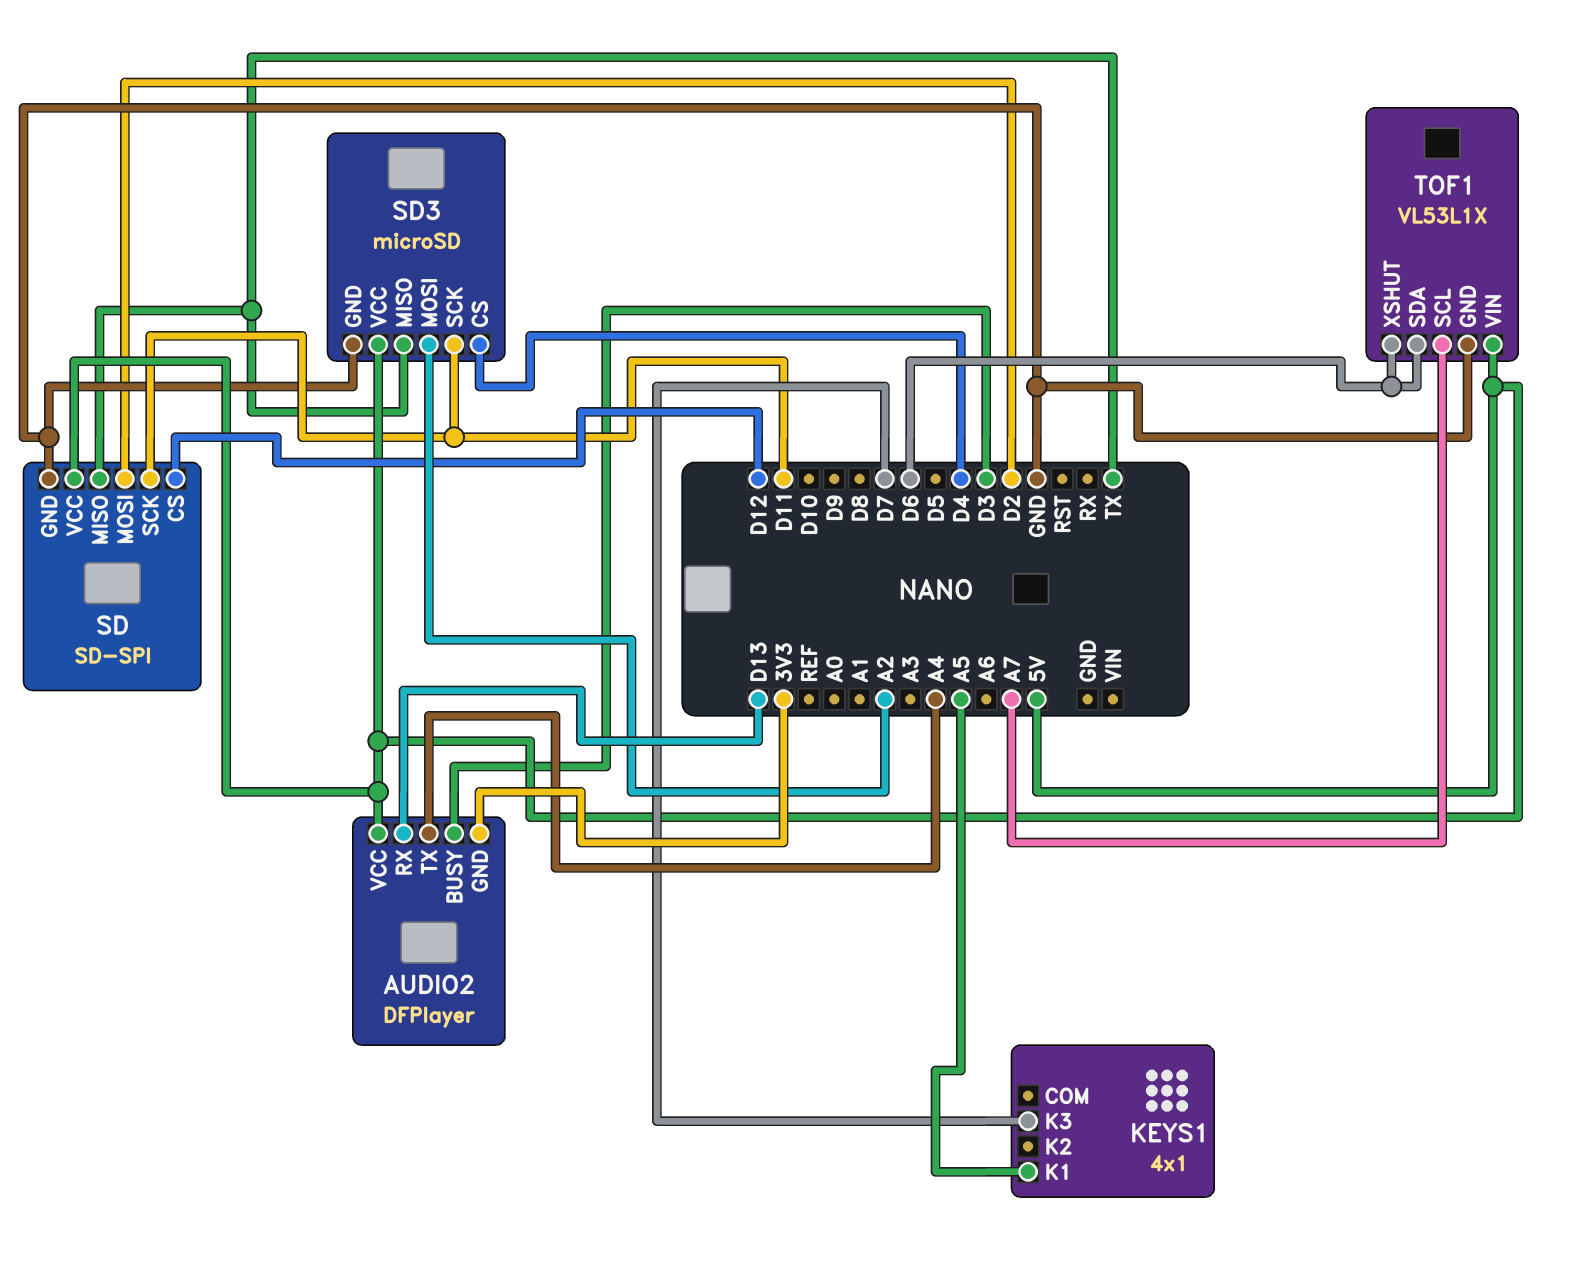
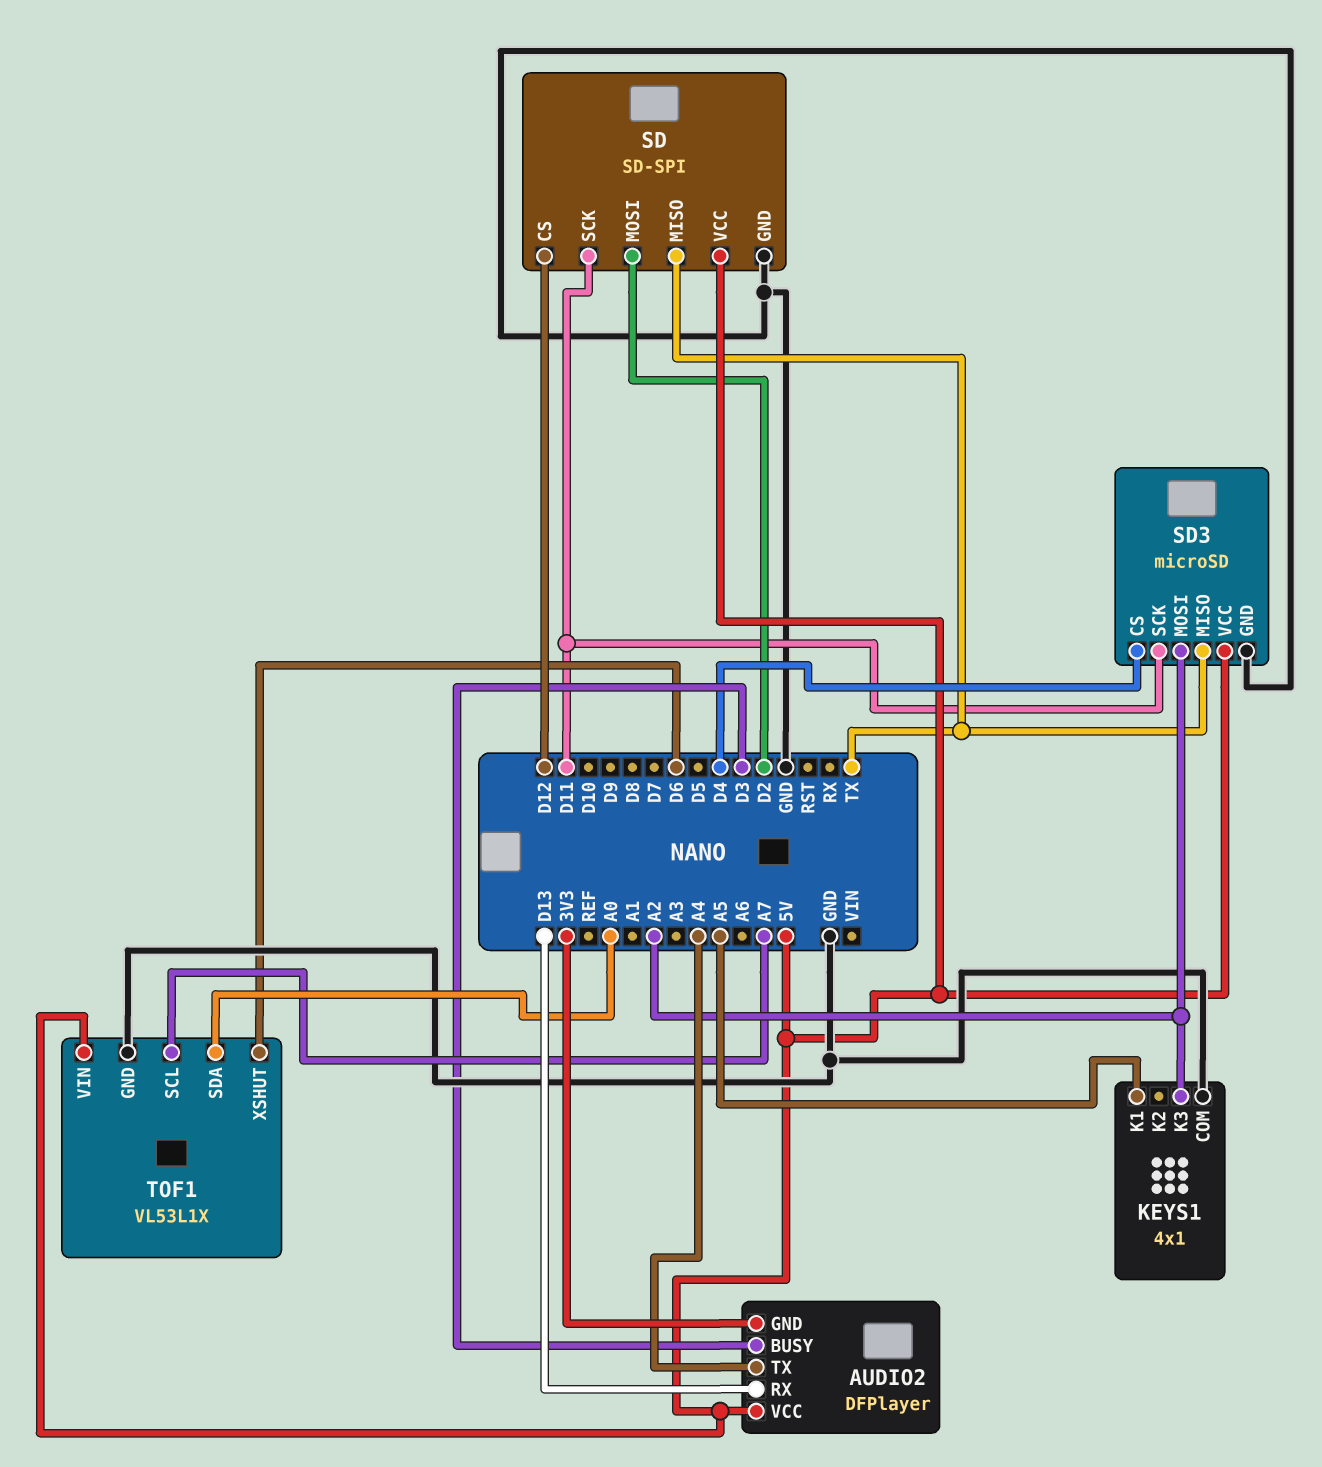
KEYS1 pin COM: none -> GND
KEYS1 pin K3: D7 -> A2
TOF1 pin SDA: D6 -> A0

